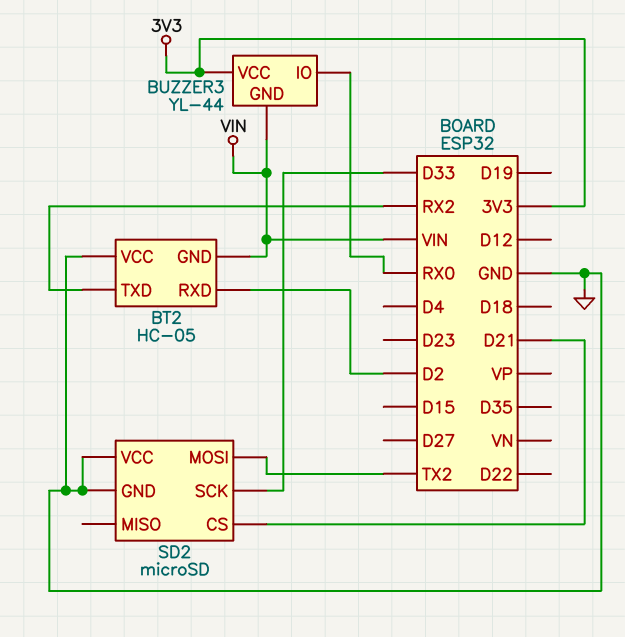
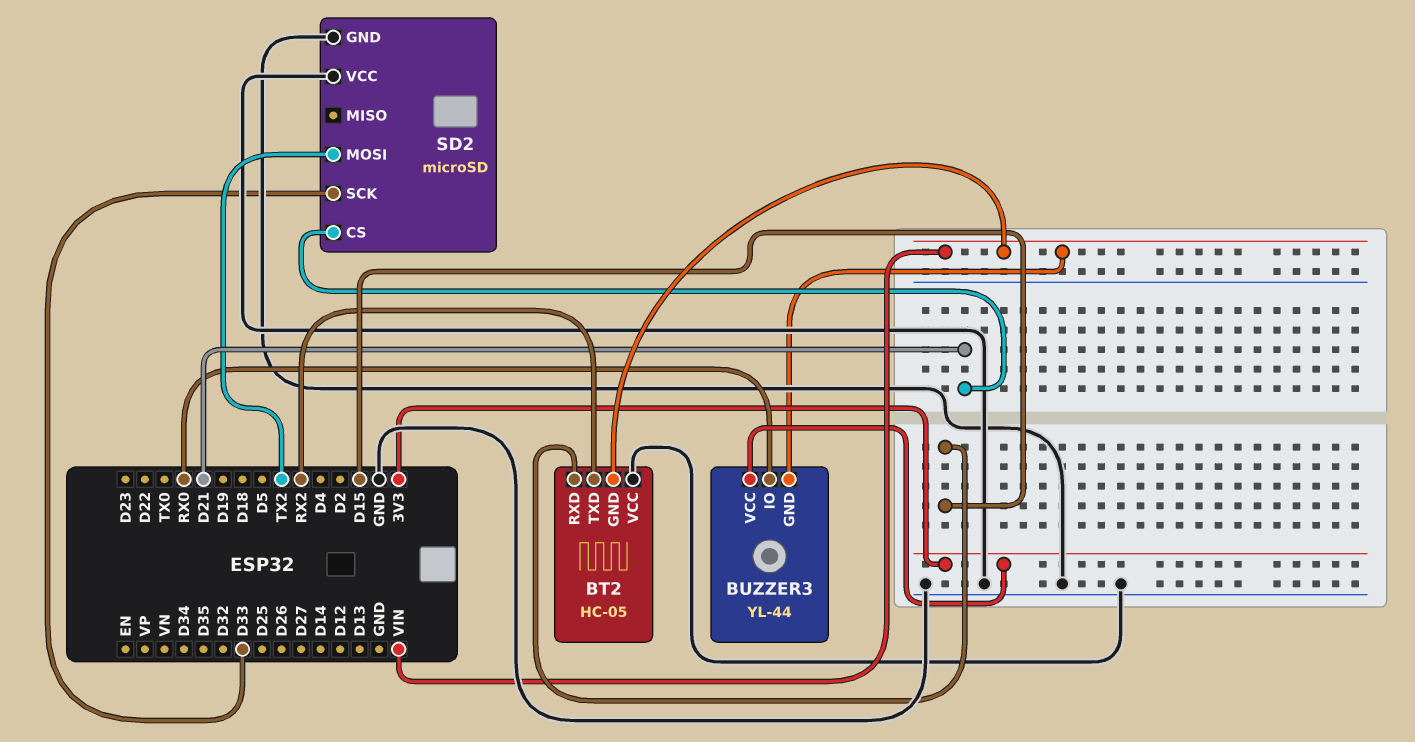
BT2 pin RXD: D2 -> D15

